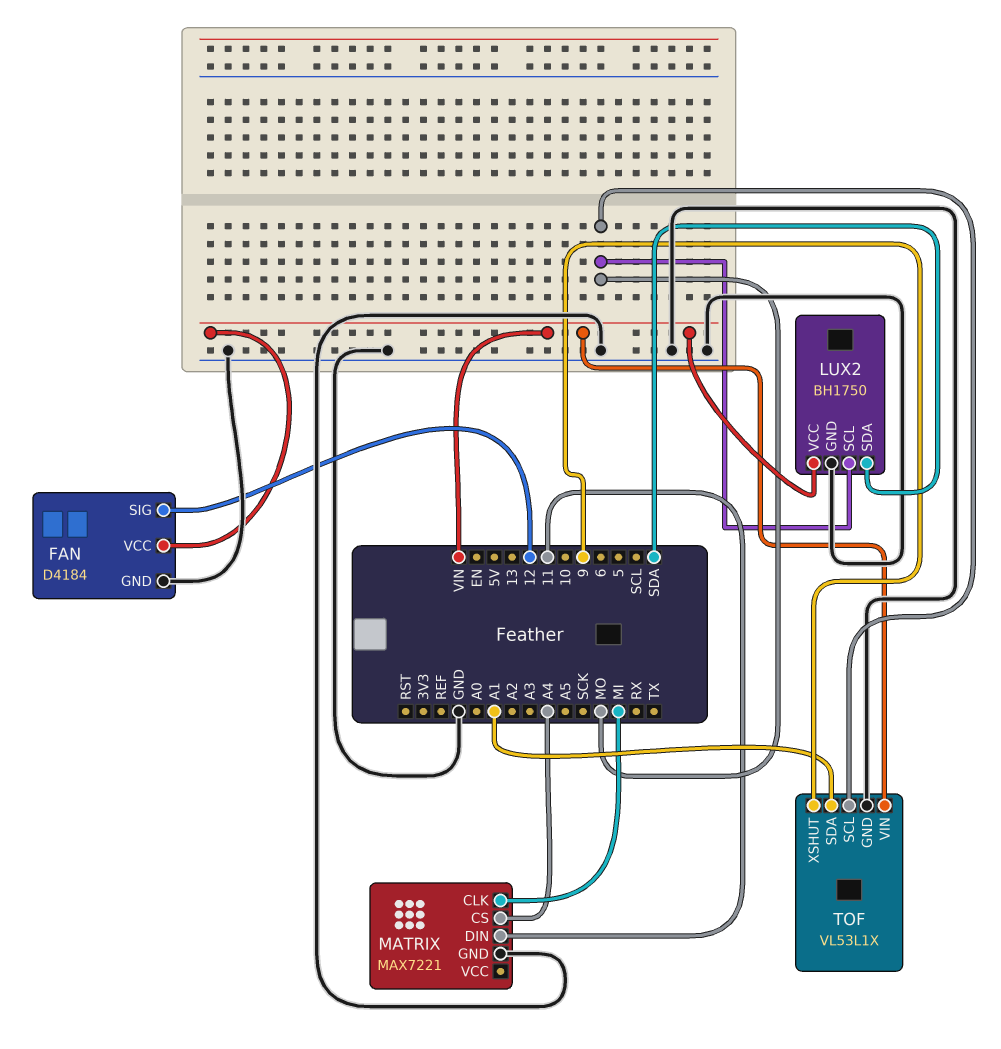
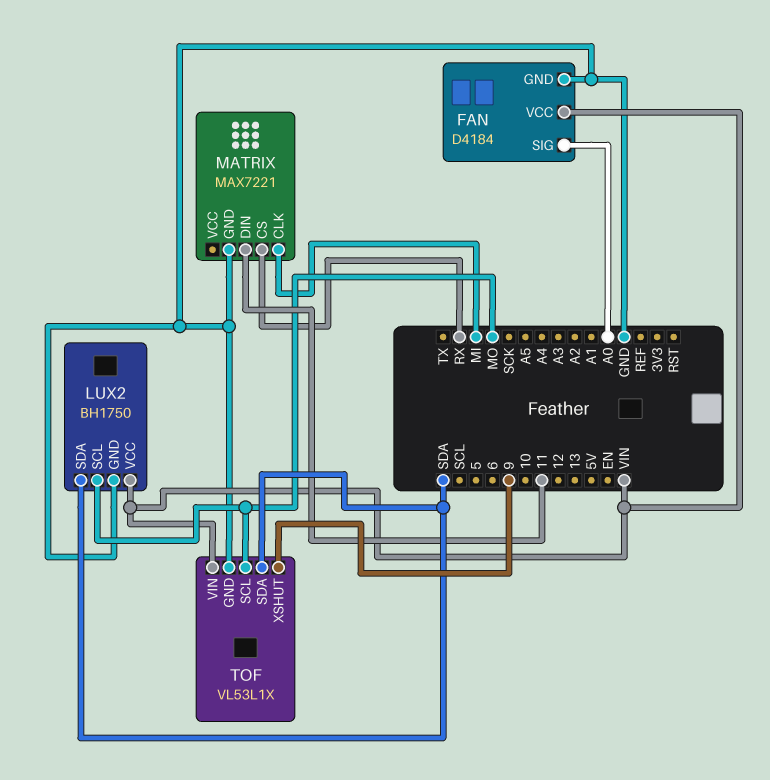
FAN pin SIG: 12 -> A0
MATRIX pin CS: A4 -> RX
TOF pin SDA: A1 -> SDA

